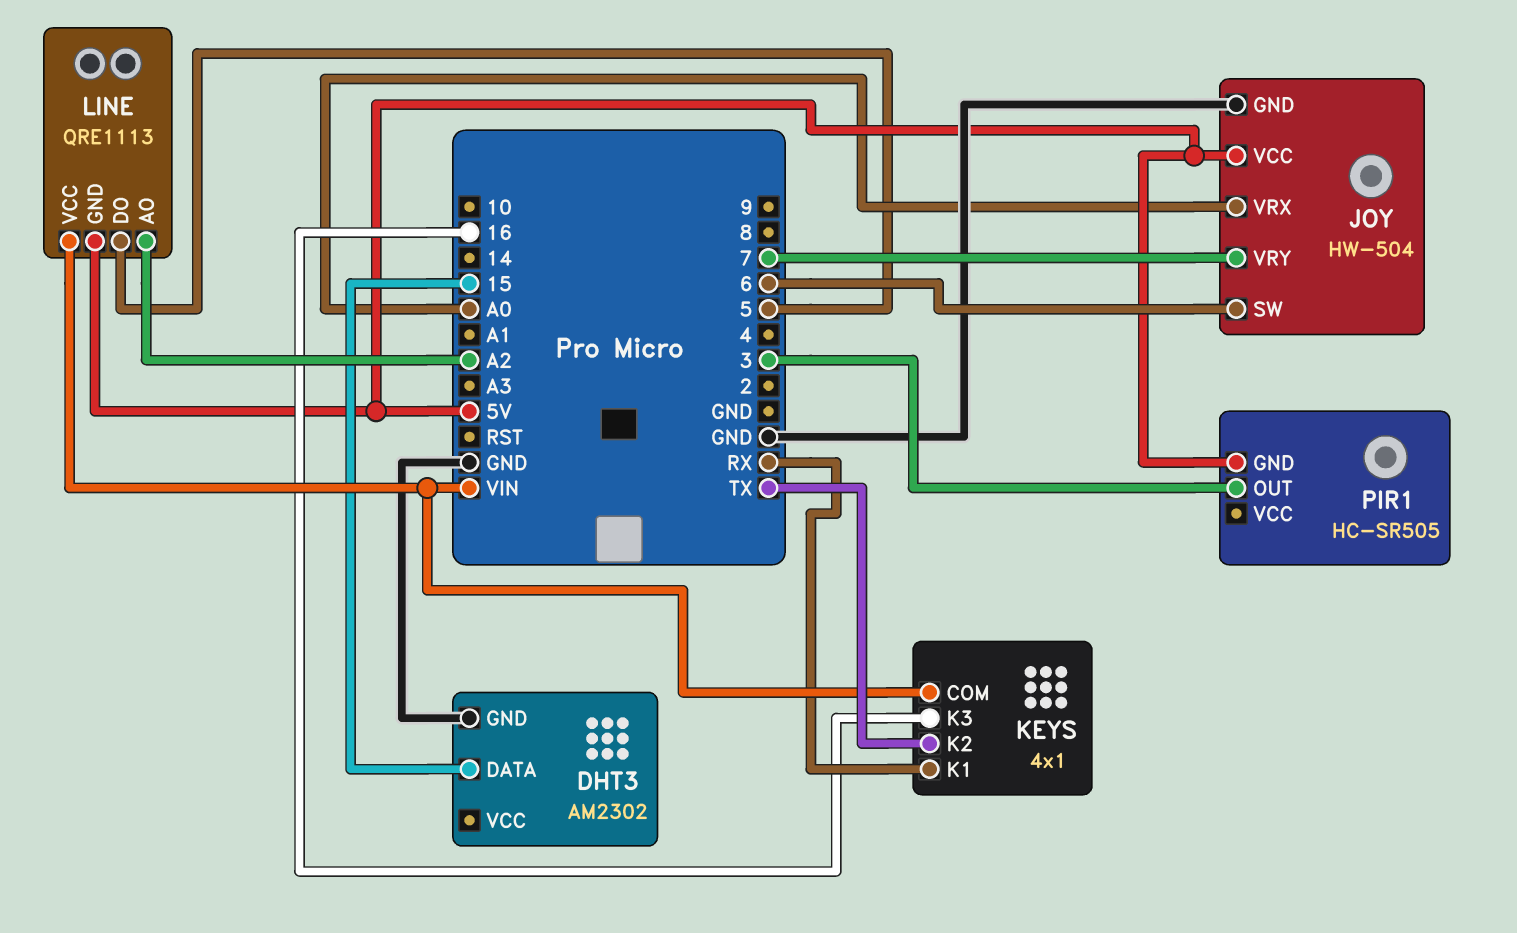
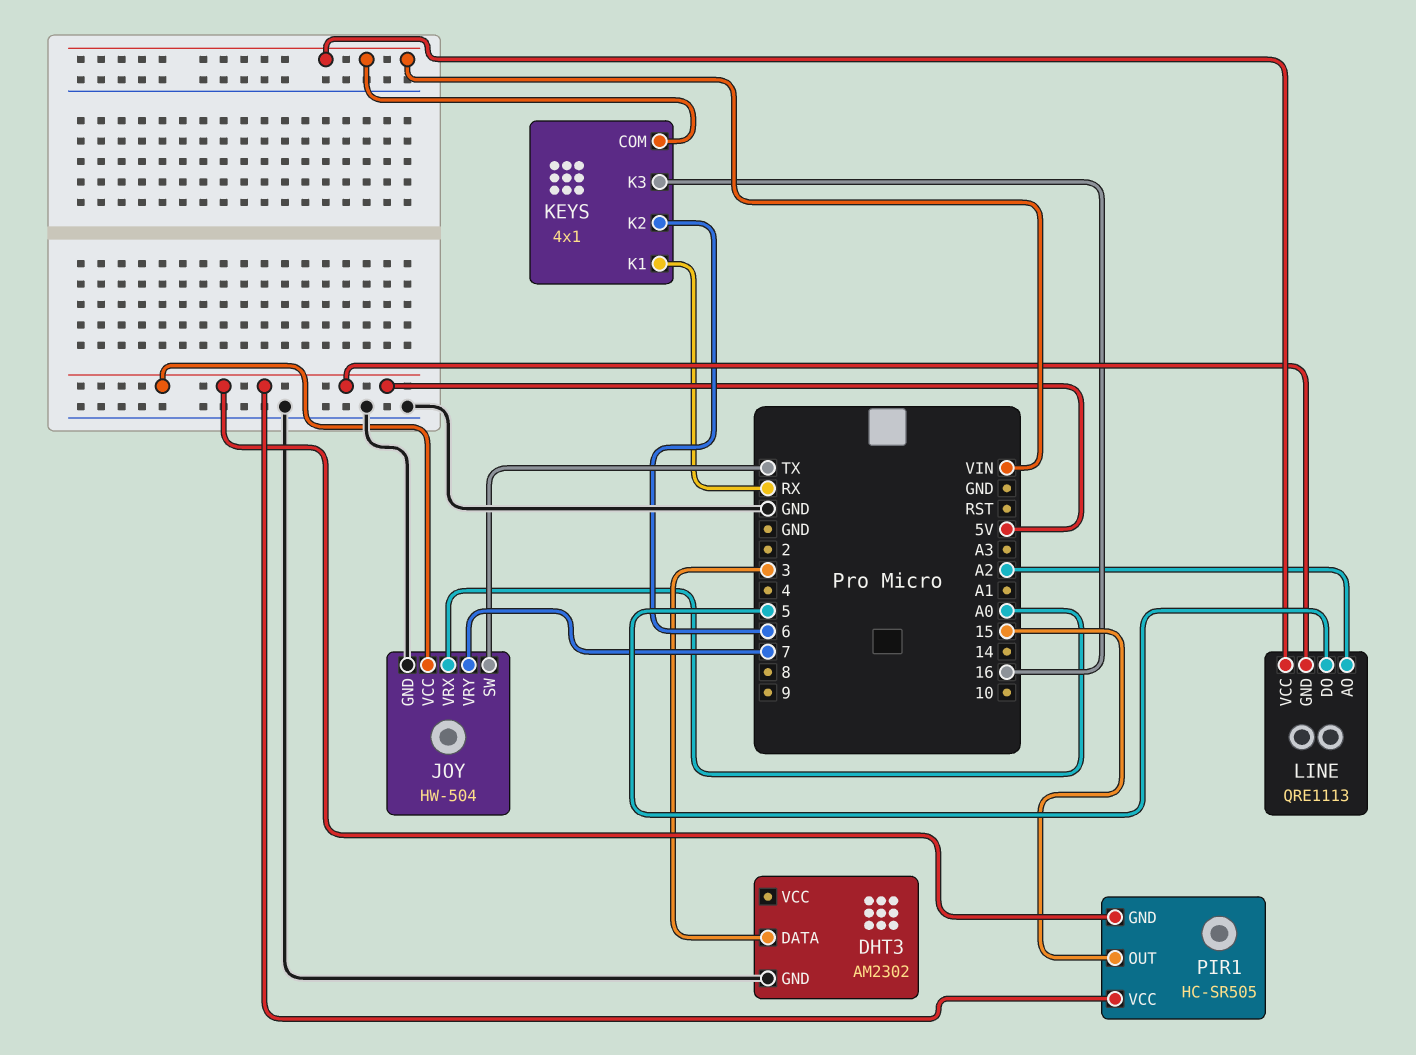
DHT3 pin DATA: 15 -> 3
JOY pin SW: 6 -> TX
KEYS pin K2: TX -> 6
PIR1 pin OUT: 3 -> 15
PIR1 pin VCC: none -> 5V

